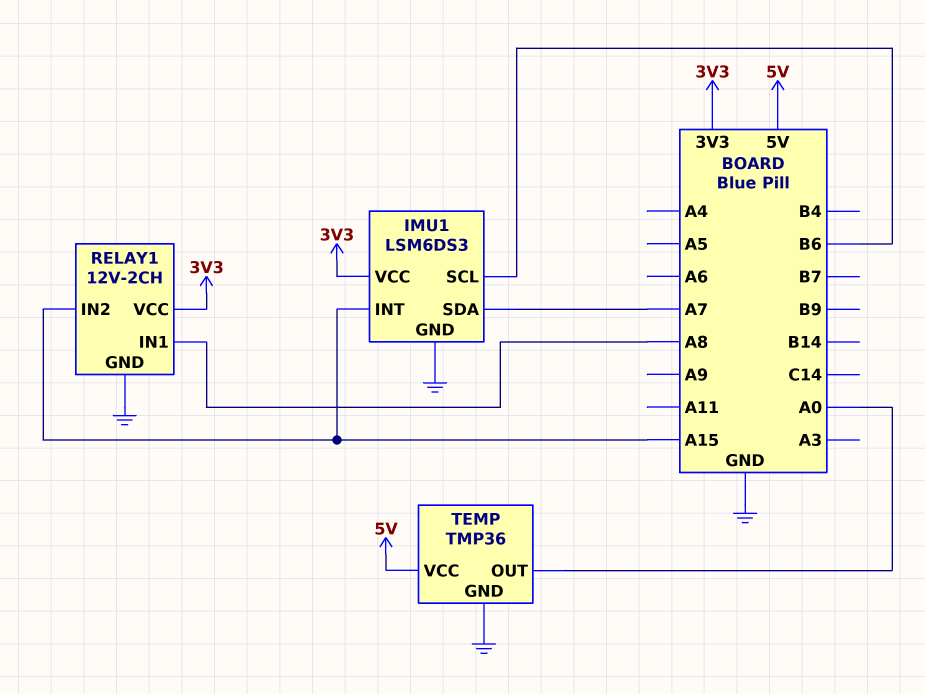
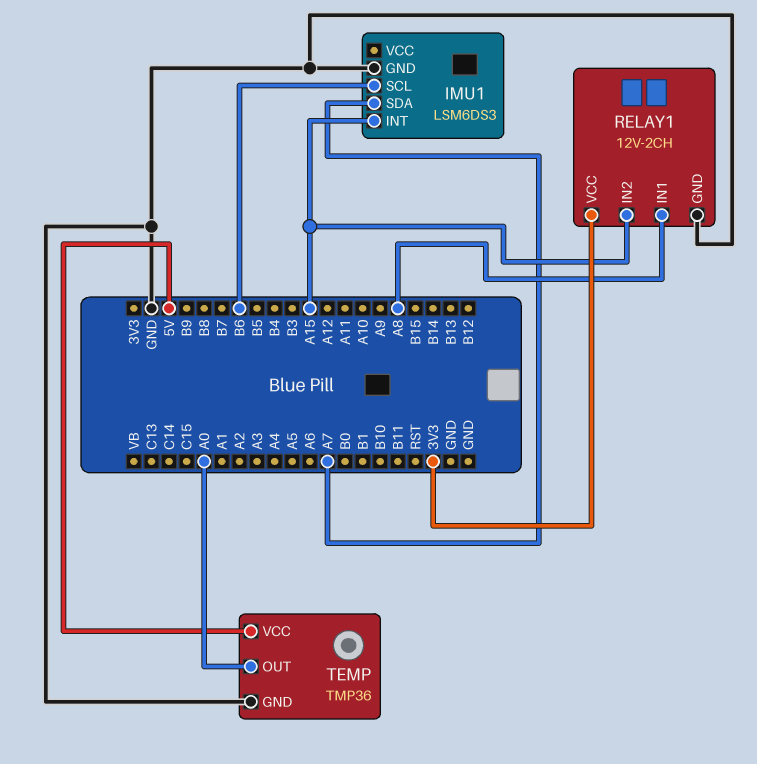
IMU1 pin VCC: 3V3 -> none

